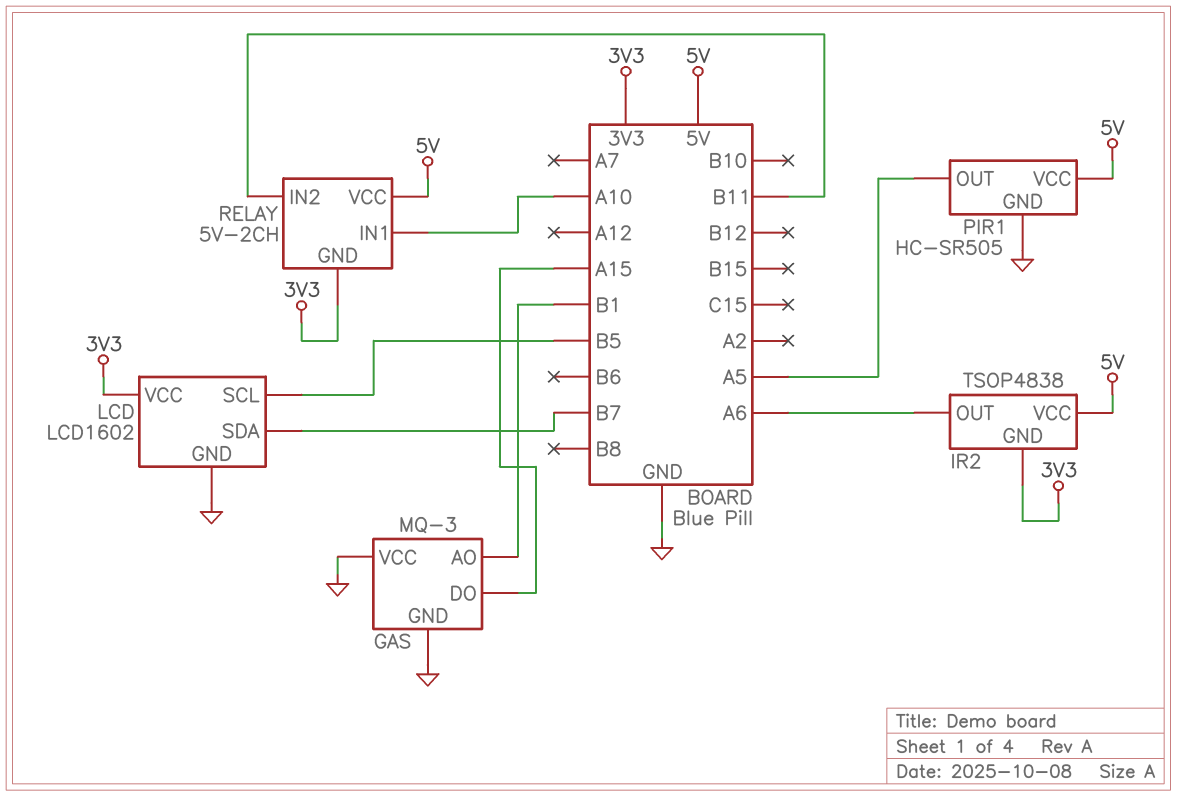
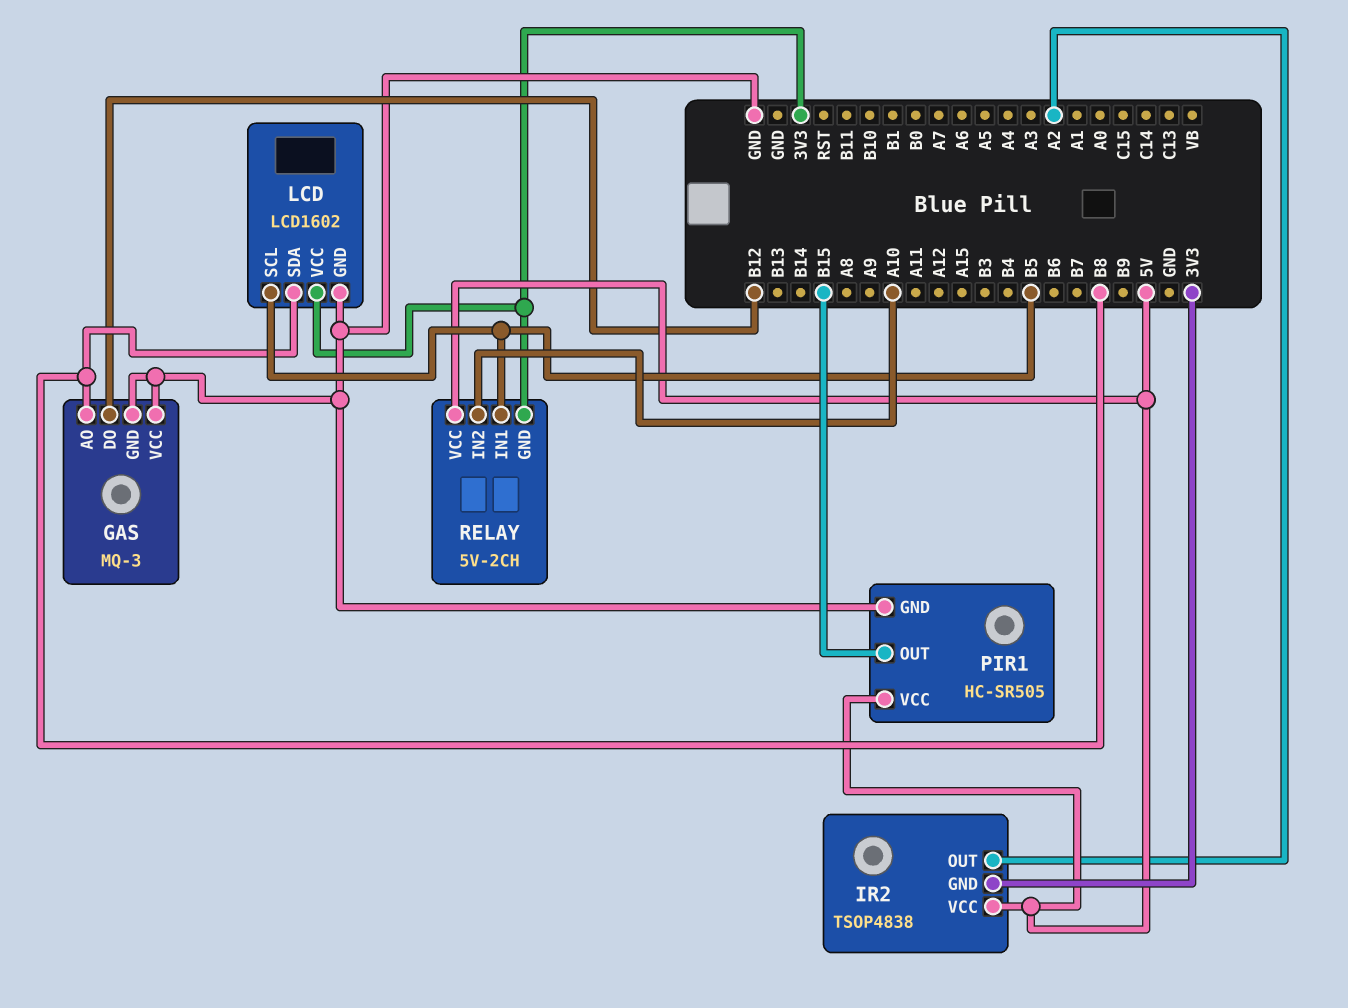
GAS pin AO: B1 -> B8
GAS pin DO: A15 -> B12
IR2 pin OUT: A6 -> A2
LCD pin SDA: B7 -> B8
PIR1 pin OUT: A5 -> B15
RELAY pin IN1: A10 -> B5
RELAY pin IN2: B11 -> A10

